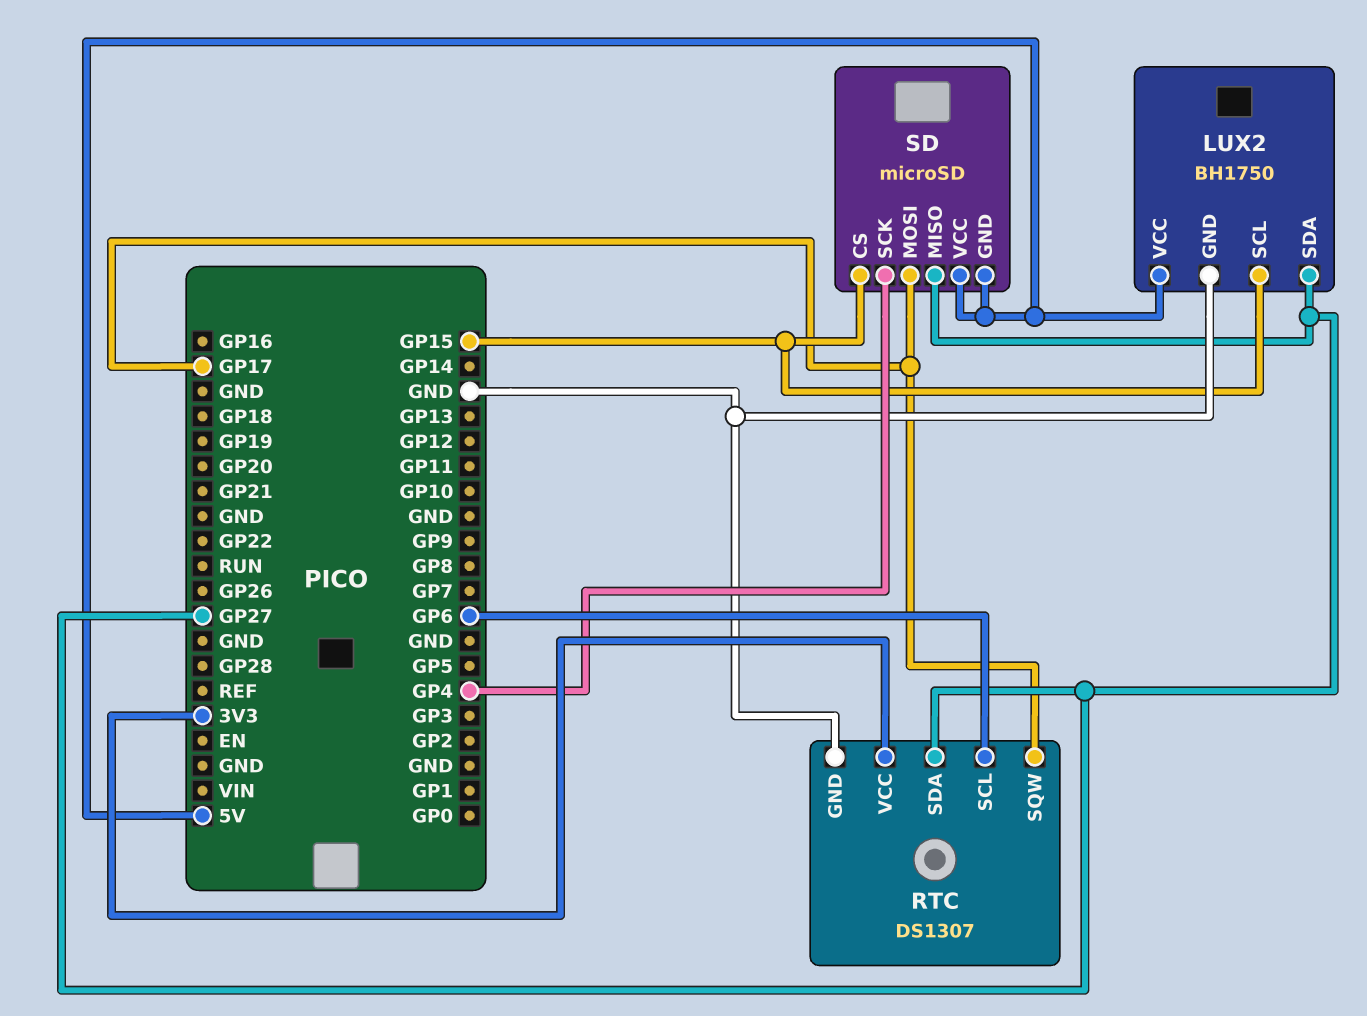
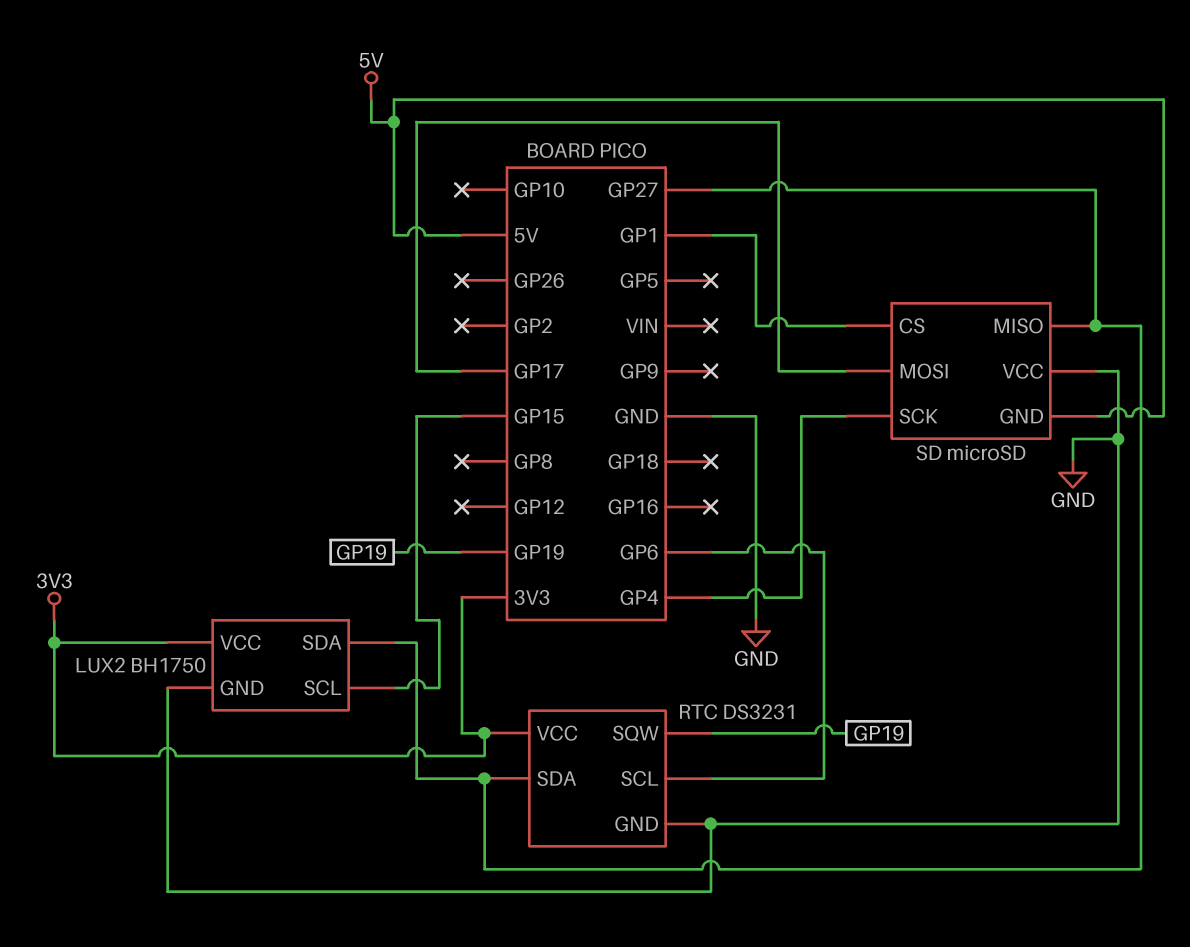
LUX2 pin VCC: 5V -> 3V3
RTC: DS1307 -> DS3231
RTC pin SQW: GP17 -> GP19
SD pin CS: GP15 -> GP1
SD pin VCC: 5V -> GND

